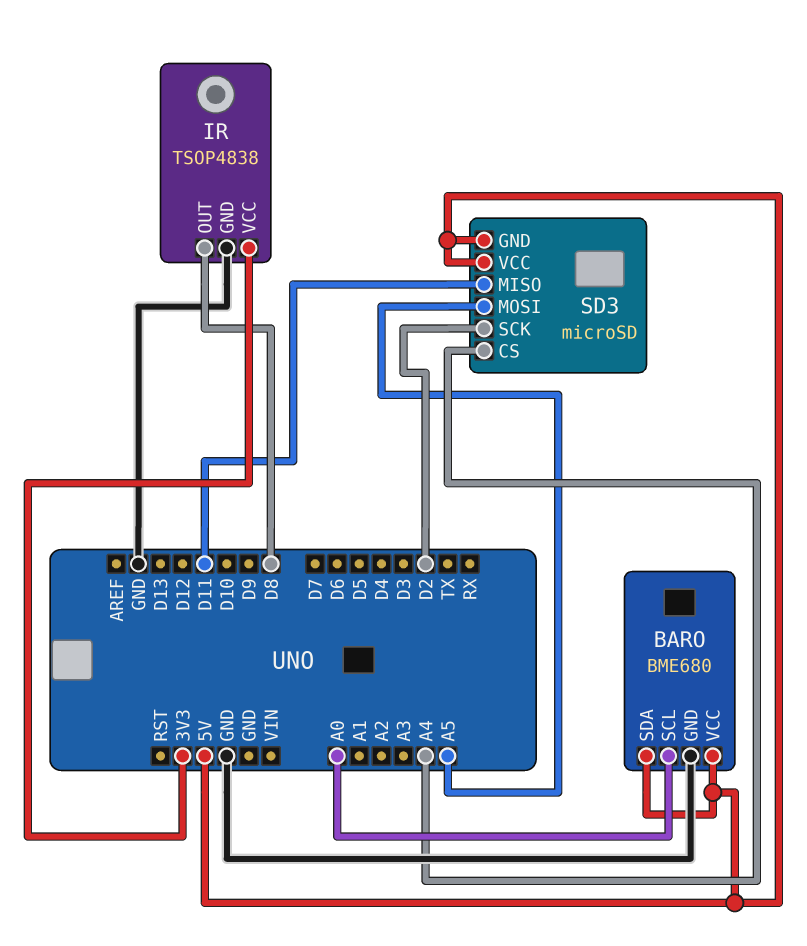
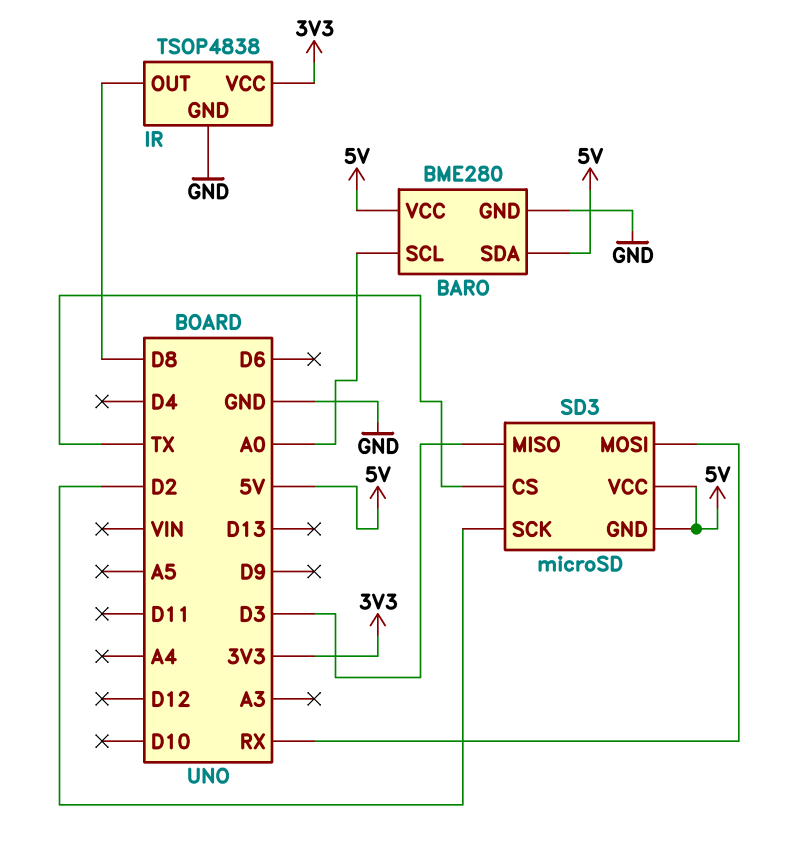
BARO: BME680 -> BME280
SD3 pin CS: A4 -> TX
SD3 pin MISO: D11 -> D3
SD3 pin MOSI: A5 -> RX

